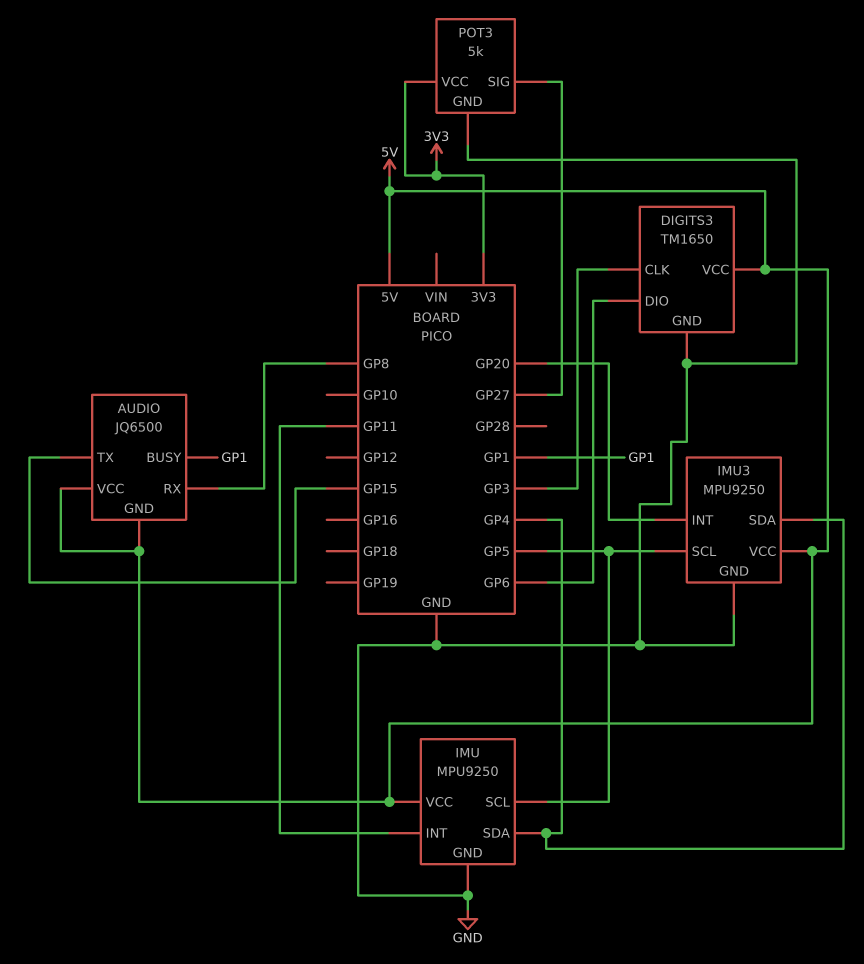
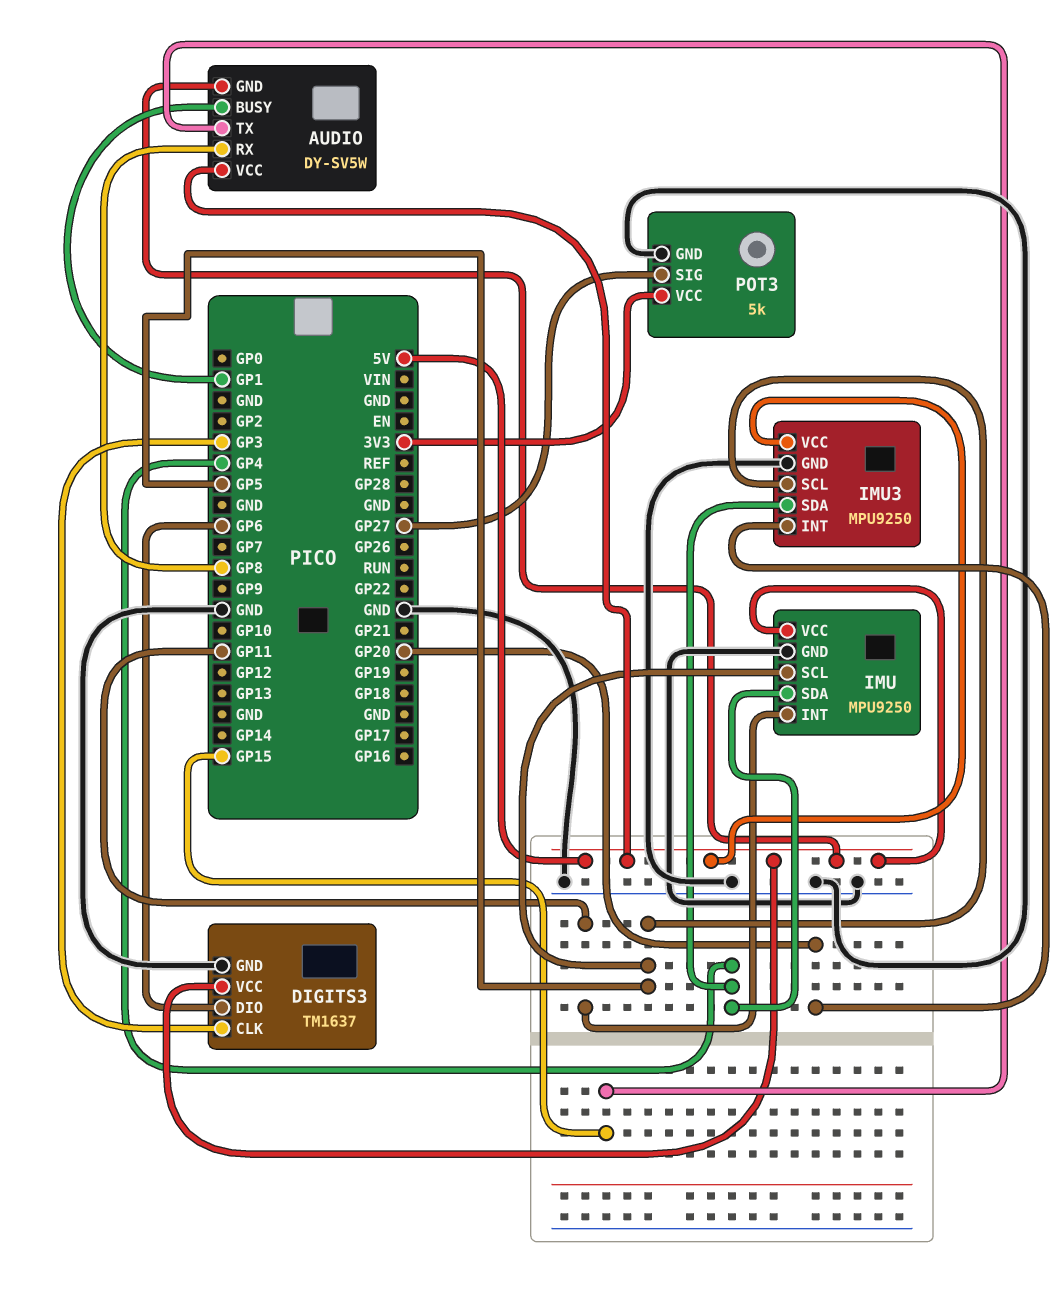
AUDIO: JQ6500 -> DY-SV5W
DIGITS3: TM1650 -> TM1637

